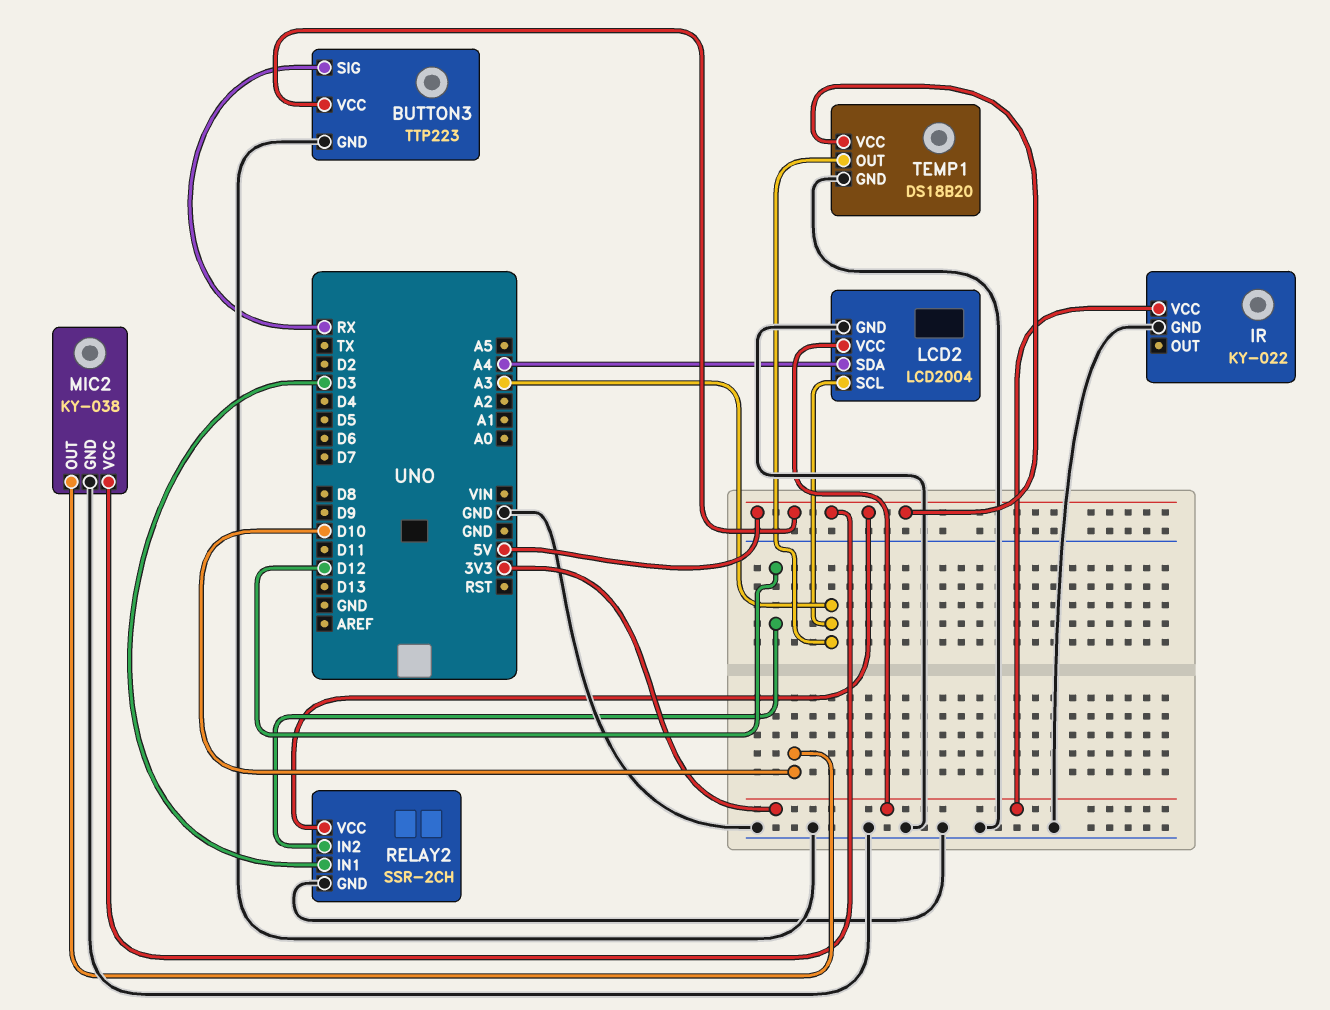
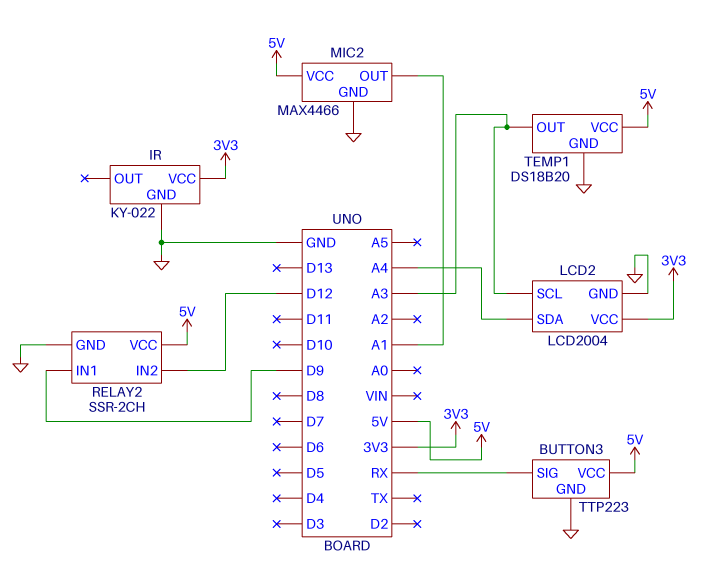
MIC2: KY-038 -> MAX4466
MIC2 pin OUT: D10 -> A1
RELAY2 pin IN1: D3 -> D9

